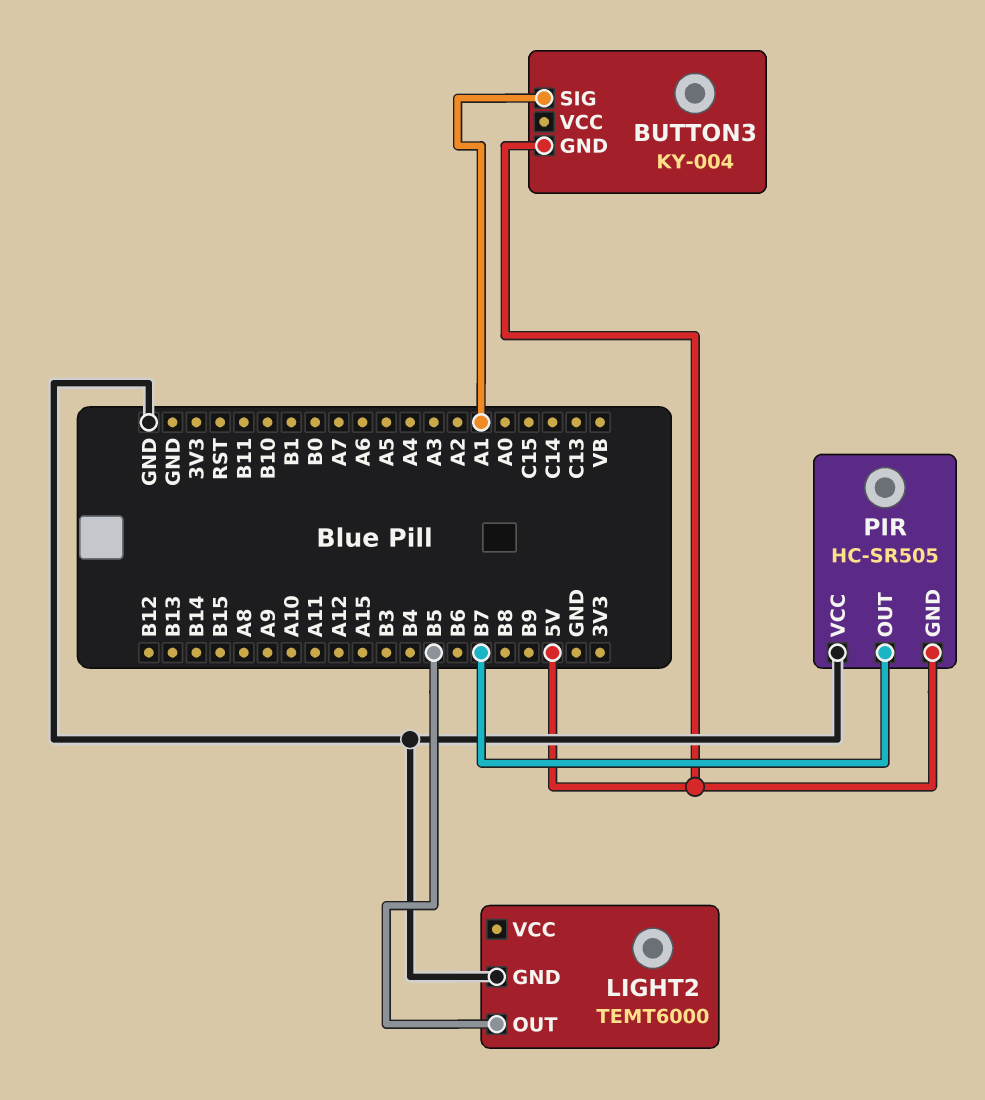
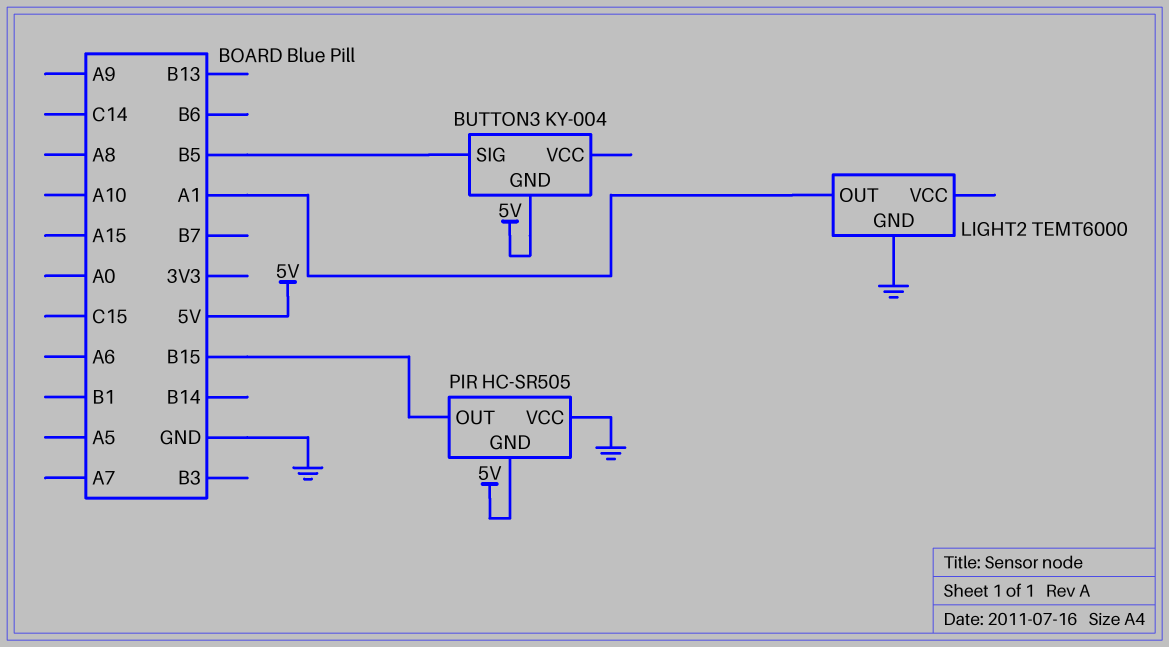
BUTTON3 pin SIG: A1 -> B5
LIGHT2 pin OUT: B5 -> A1
PIR pin OUT: B7 -> B15

